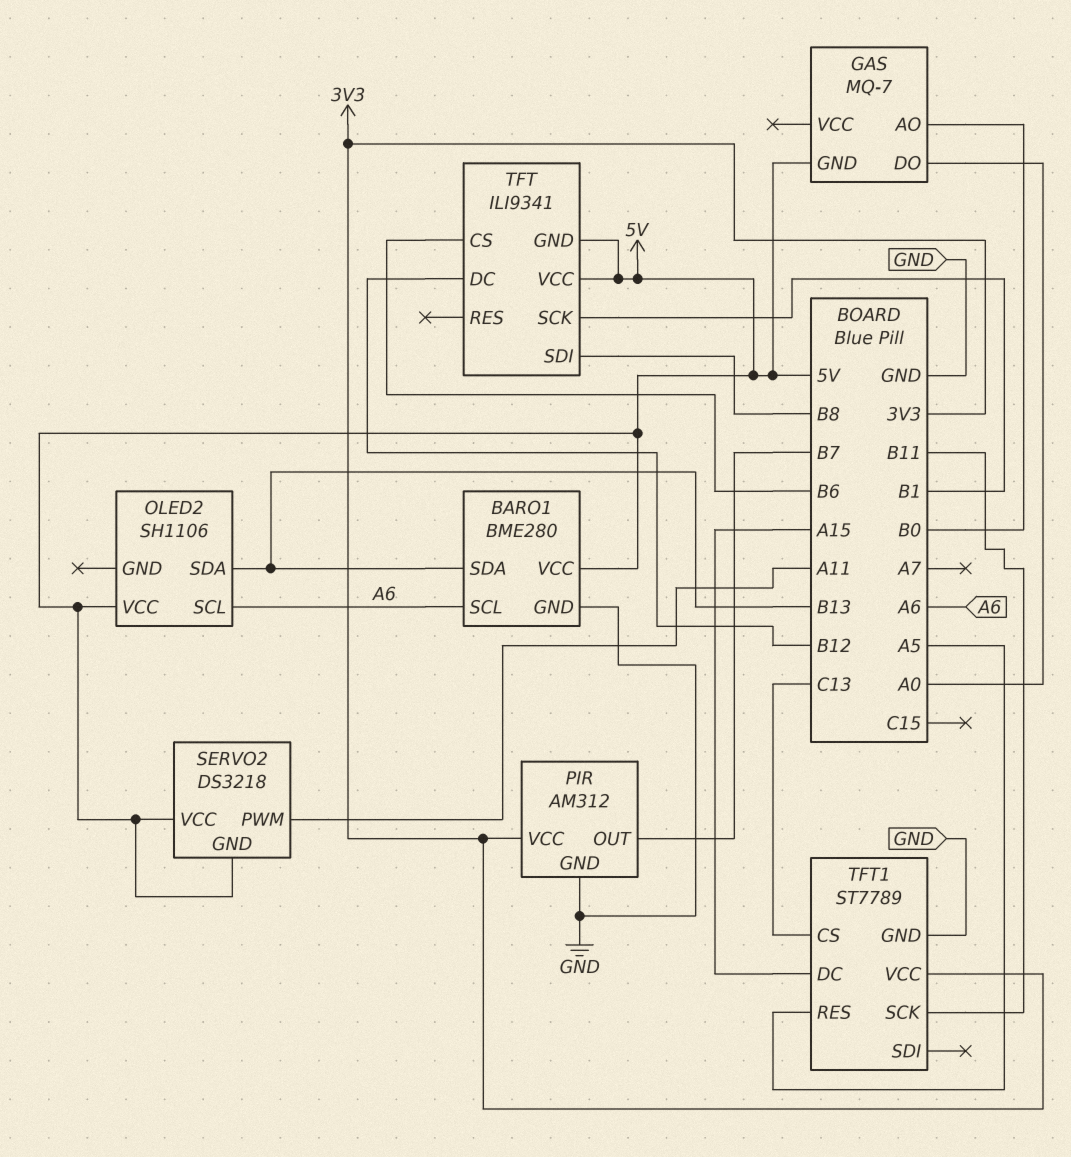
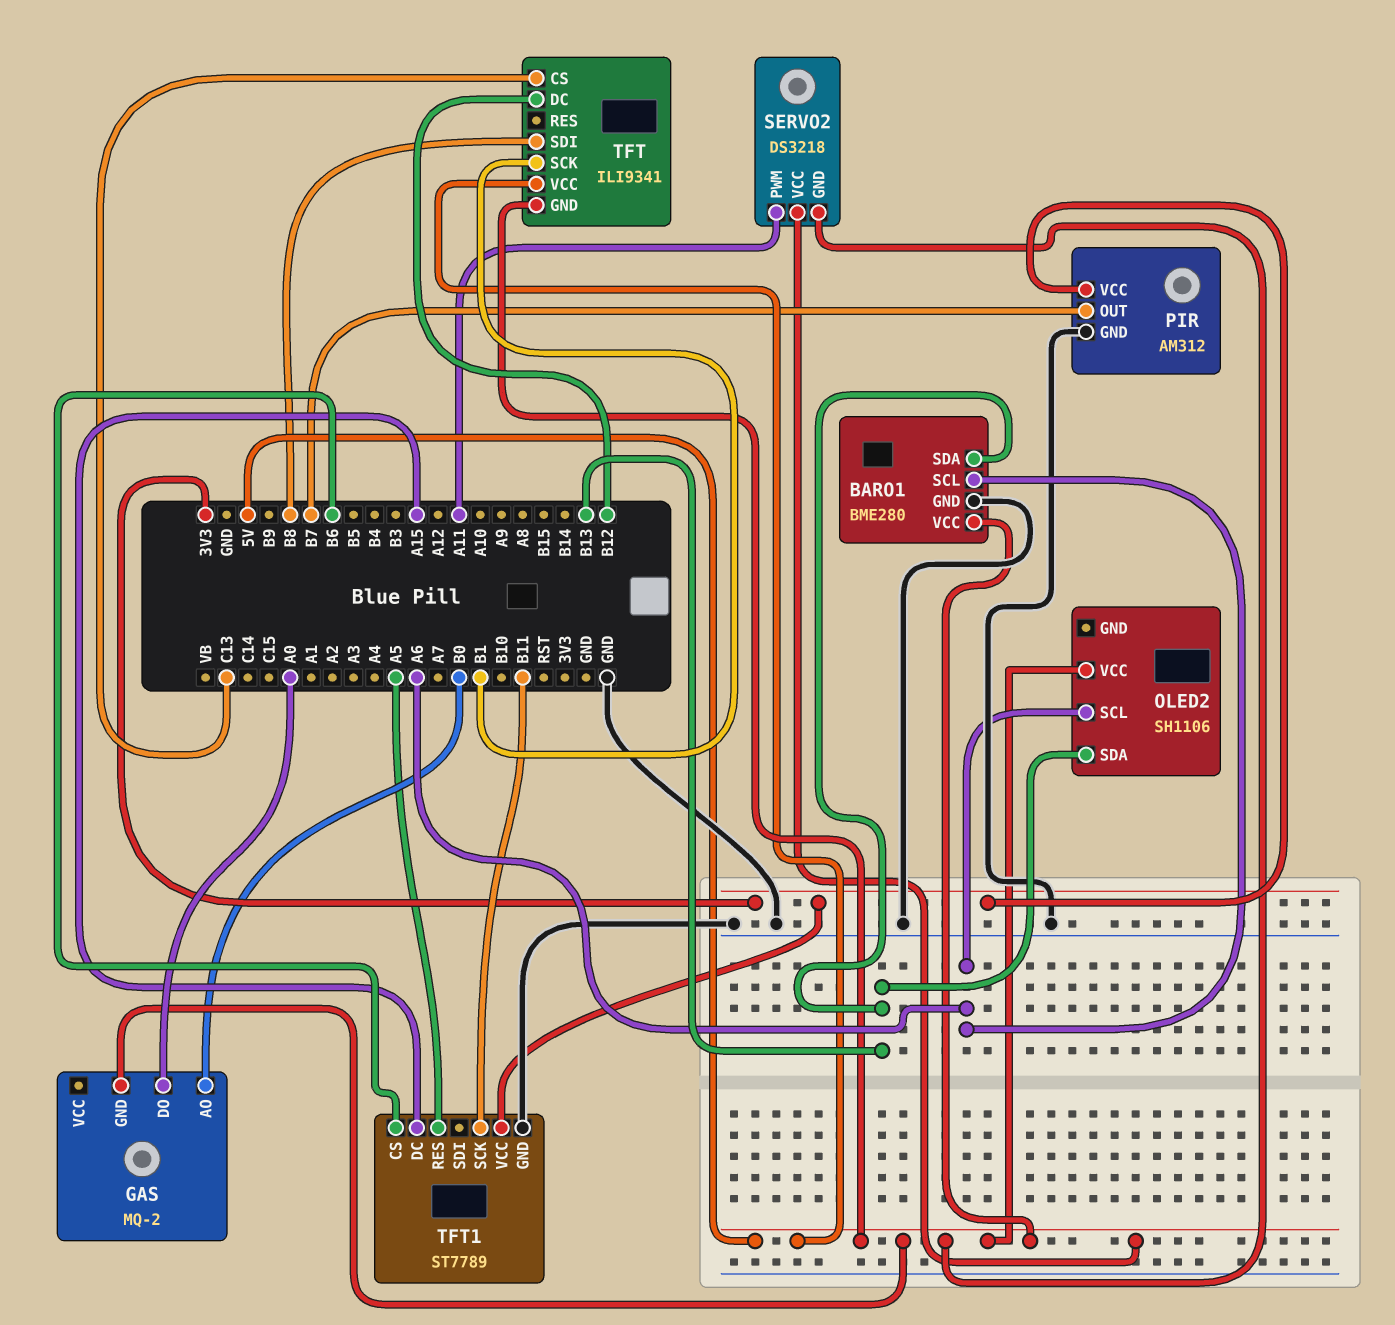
GAS: MQ-7 -> MQ-2
TFT pin CS: B6 -> C13
TFT1 pin CS: C13 -> B6

